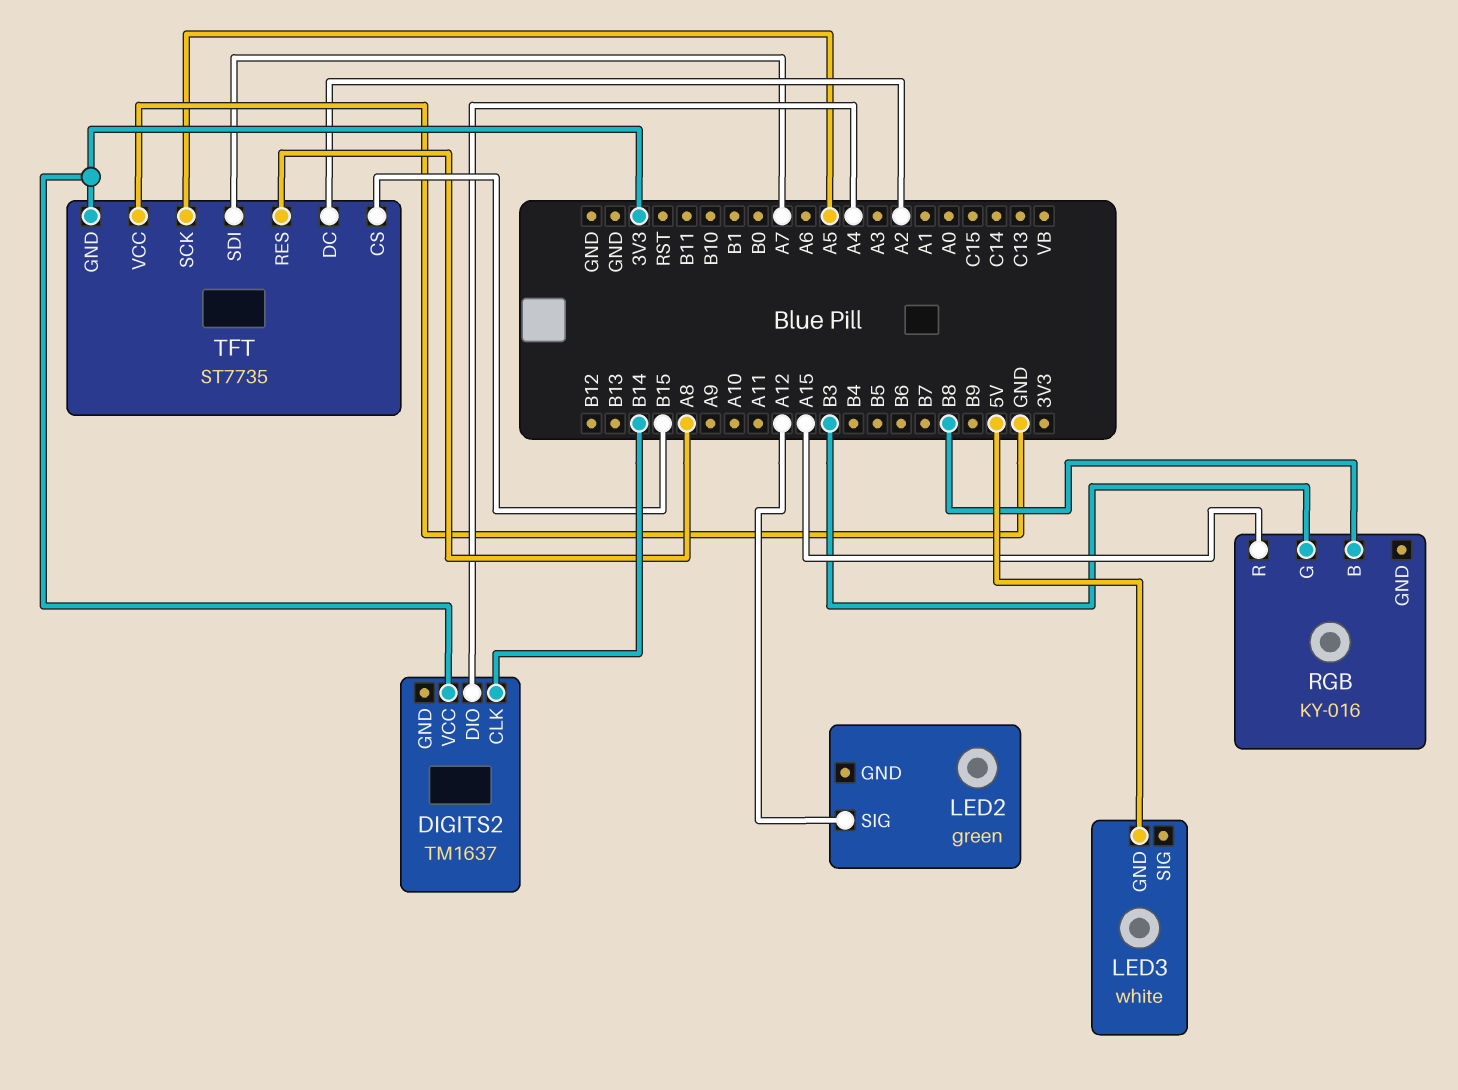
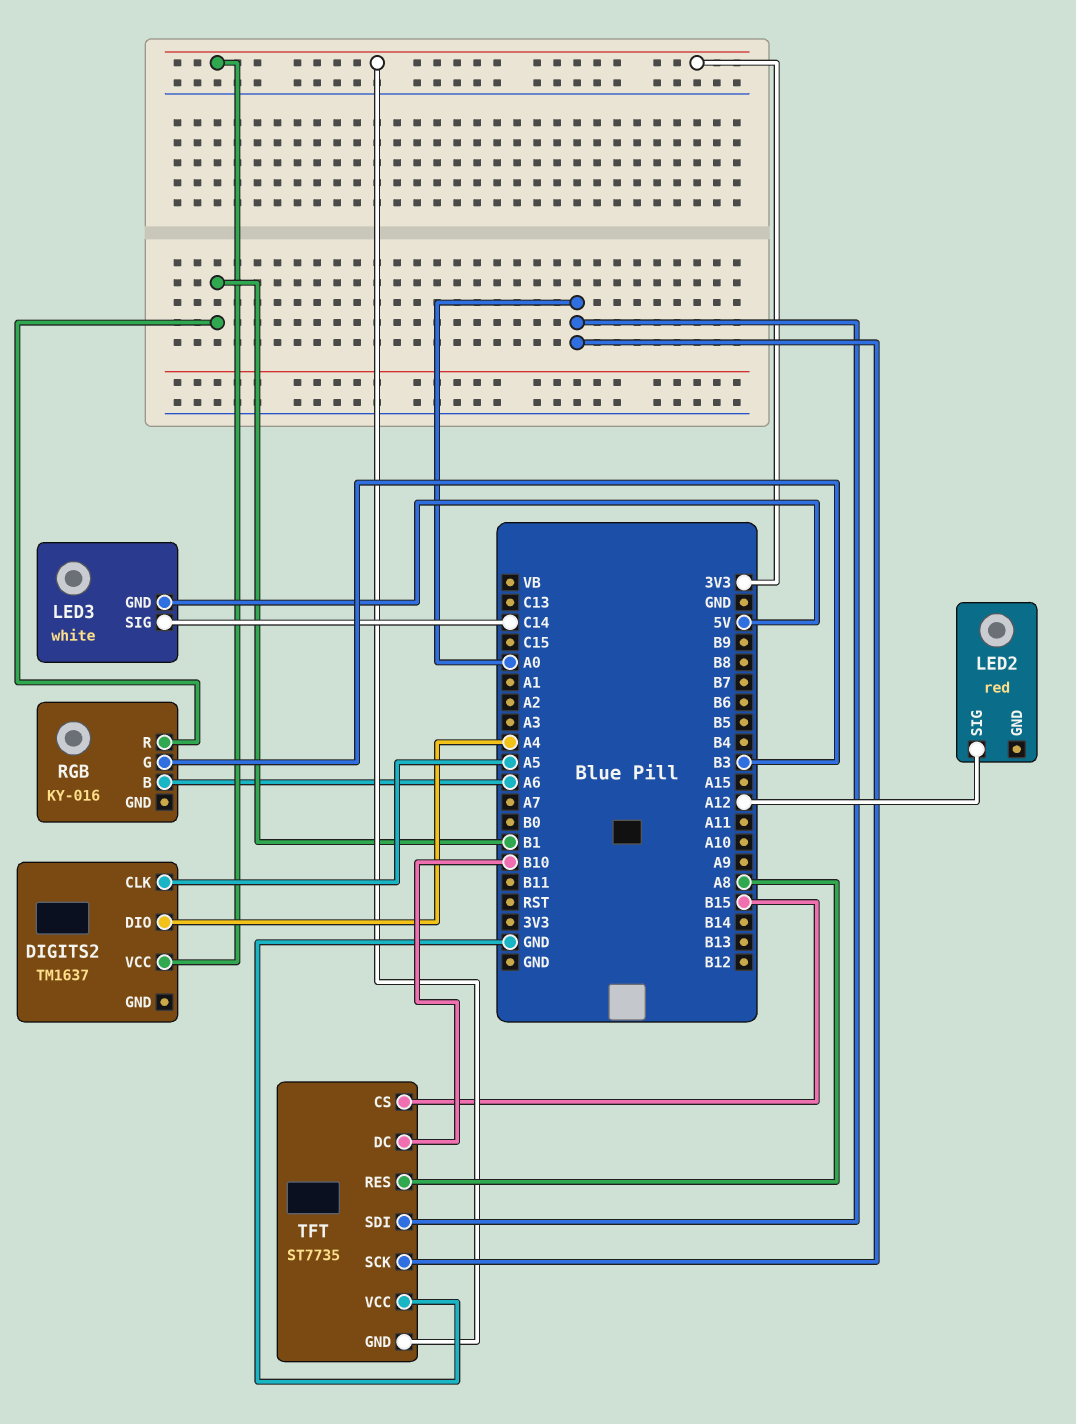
DIGITS2 pin CLK: B14 -> A5
LED2: green -> red
LED3 pin SIG: none -> C14
RGB pin B: B8 -> A6
RGB pin R: A15 -> B1
TFT pin DC: A2 -> B10
TFT pin SCK: A5 -> A0
TFT pin SDI: A7 -> A0

